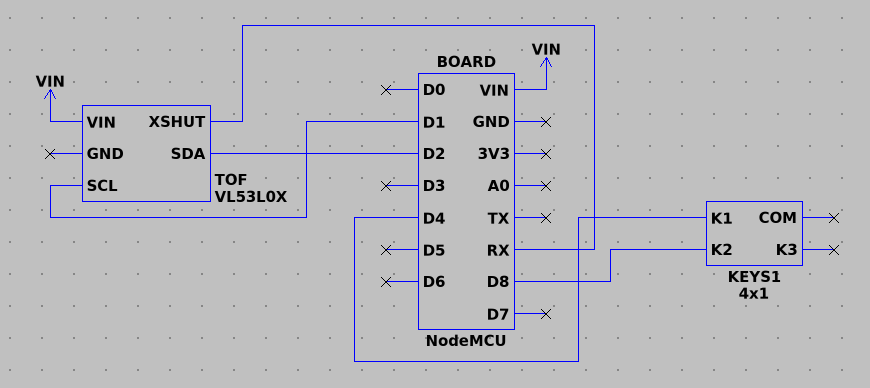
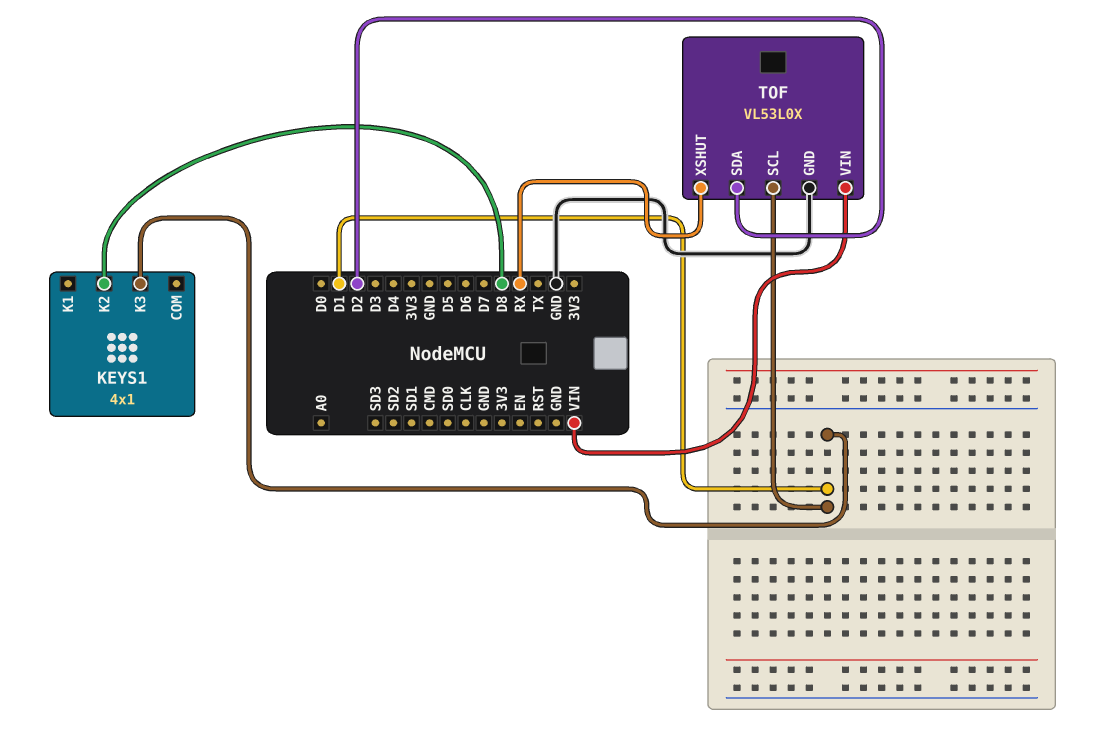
KEYS1 pin K1: D4 -> none
KEYS1 pin K3: none -> D1
TOF pin GND: none -> GND

